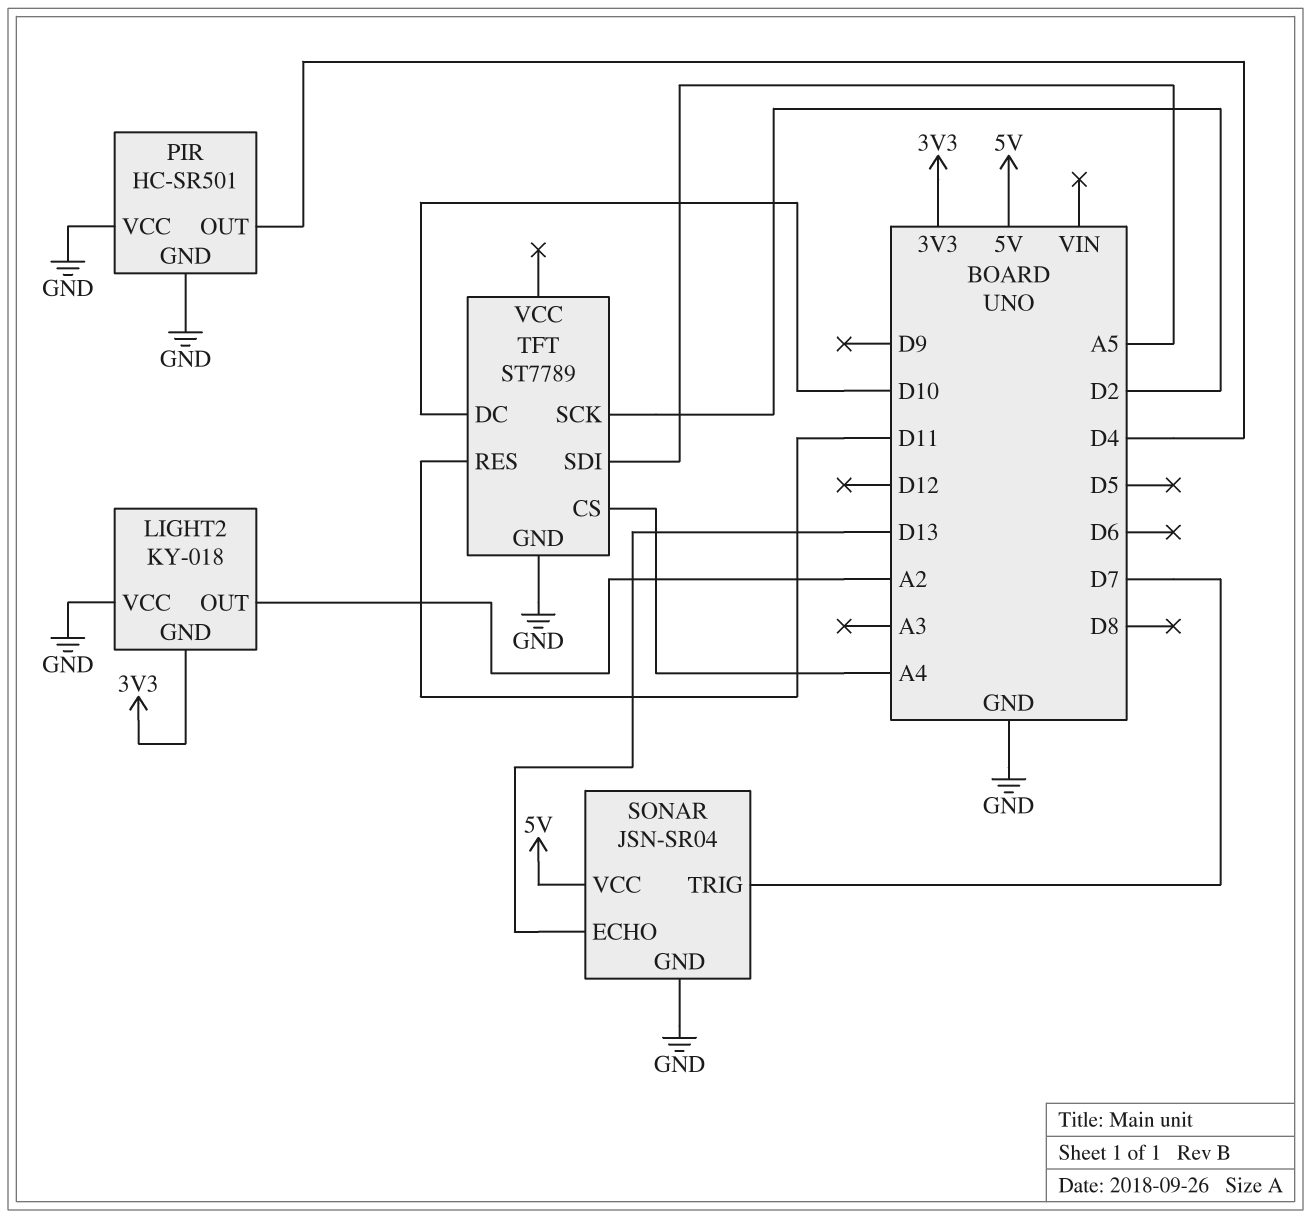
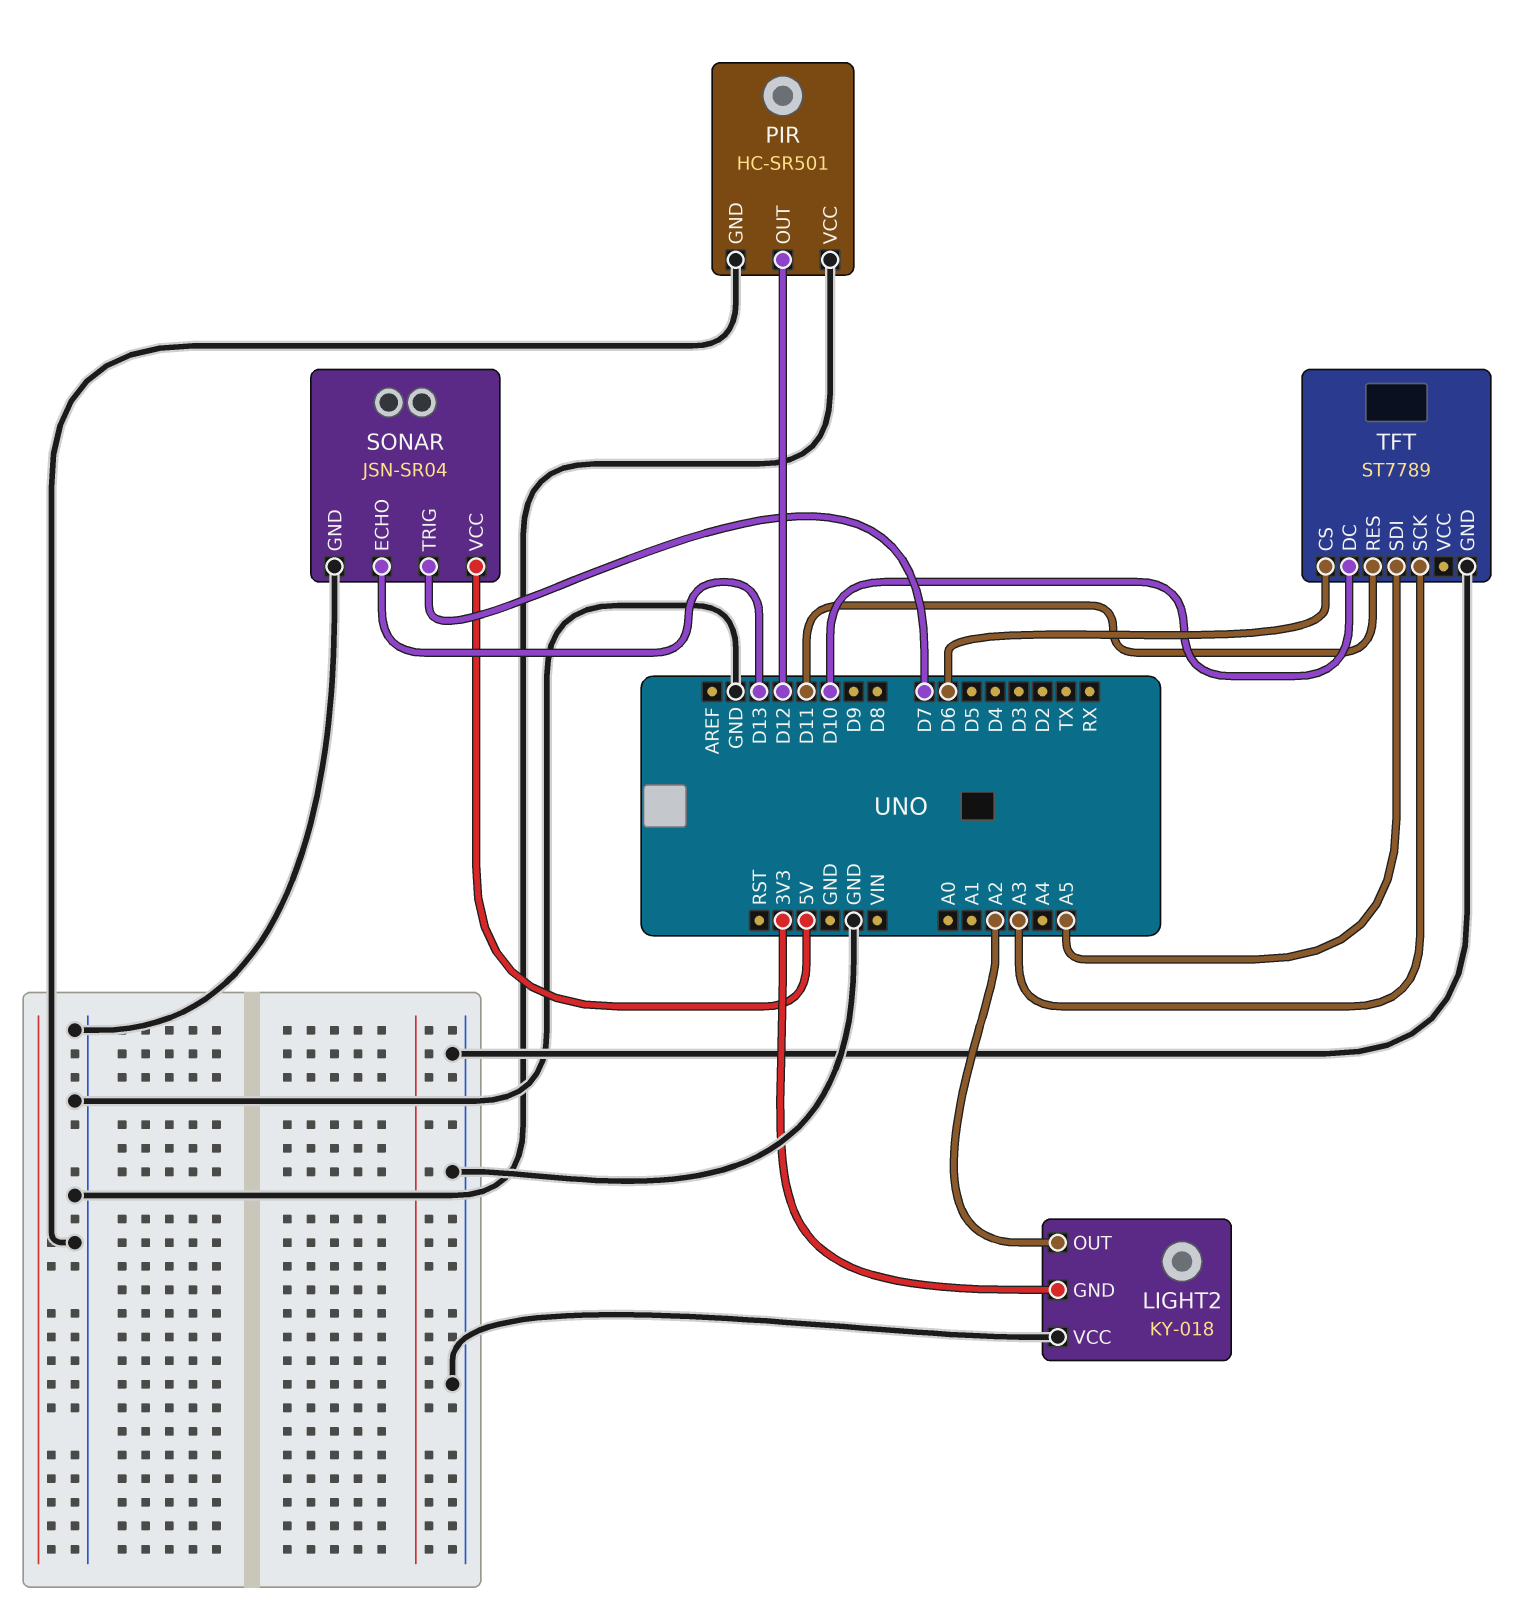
PIR pin OUT: D4 -> D12
TFT pin CS: A4 -> D6
TFT pin SCK: D2 -> A3

